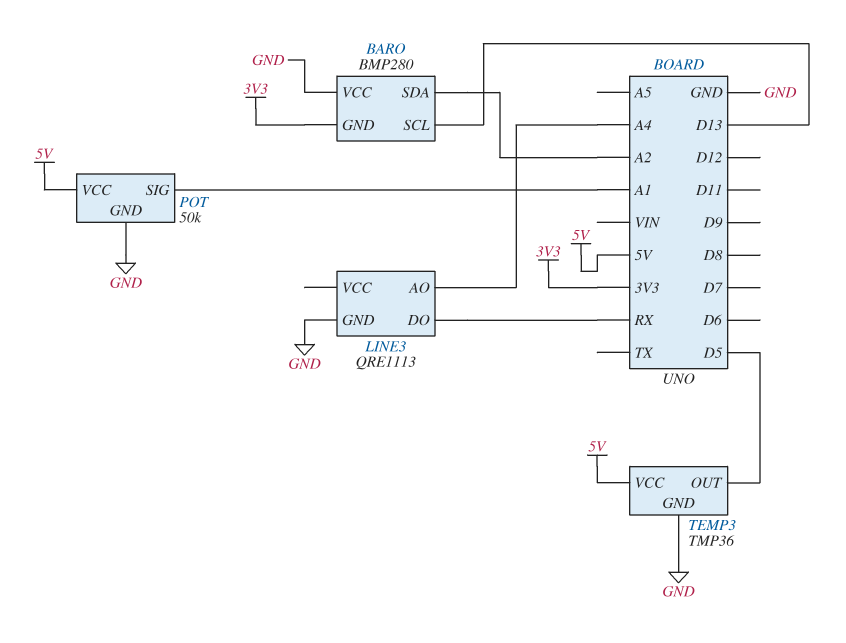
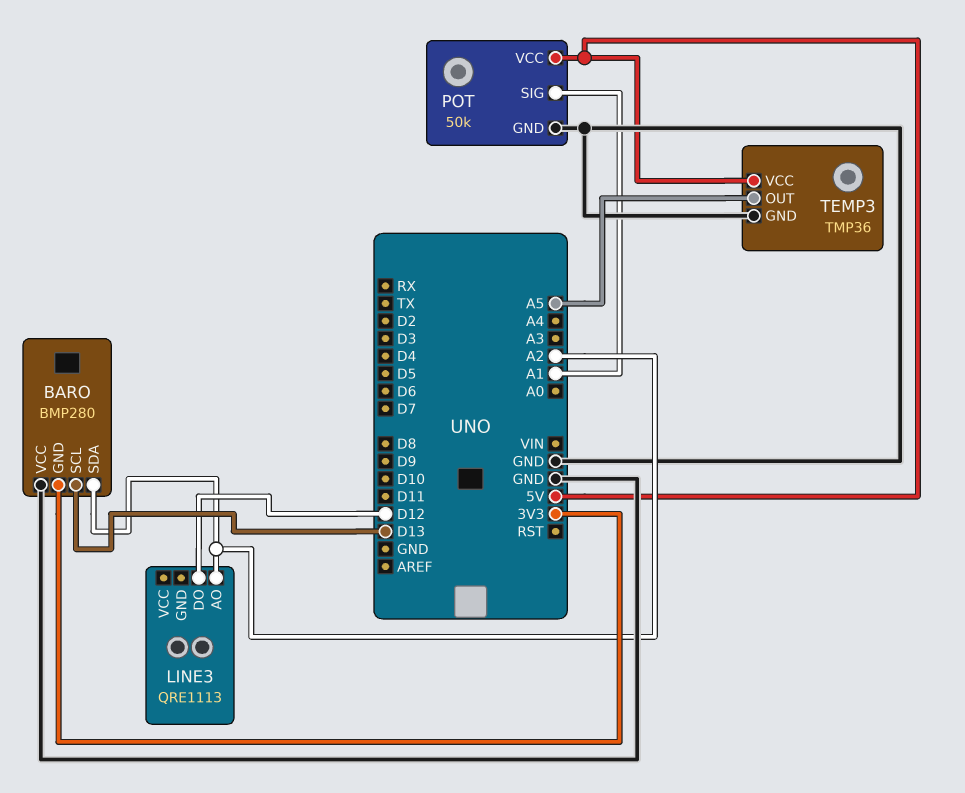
LINE3 pin AO: A4 -> A2
LINE3 pin DO: RX -> D12
LINE3 pin GND: GND -> none
TEMP3 pin OUT: D5 -> A5

